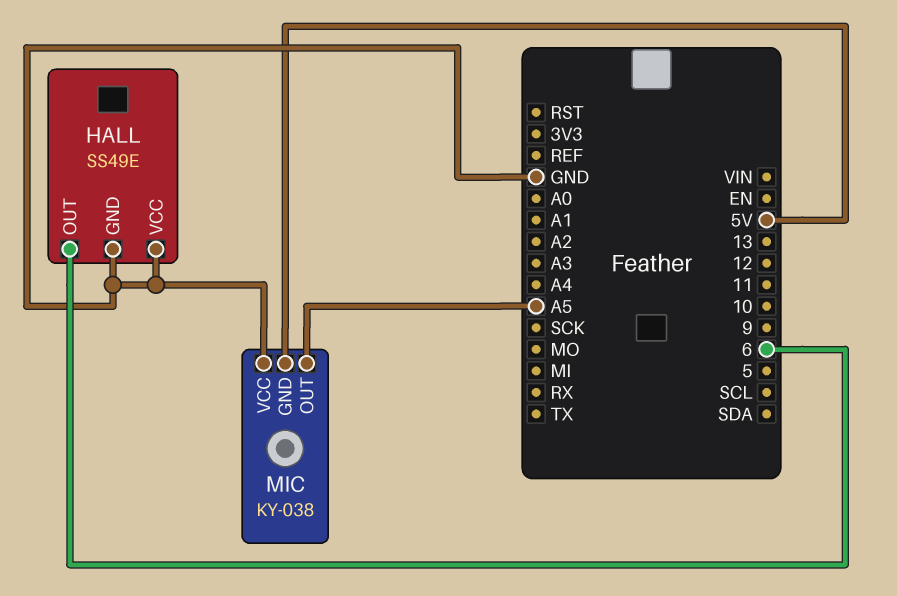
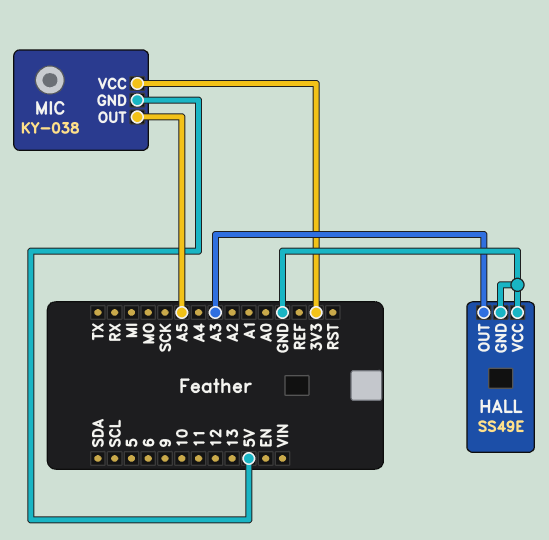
HALL pin OUT: 6 -> A3
MIC pin VCC: GND -> 3V3

